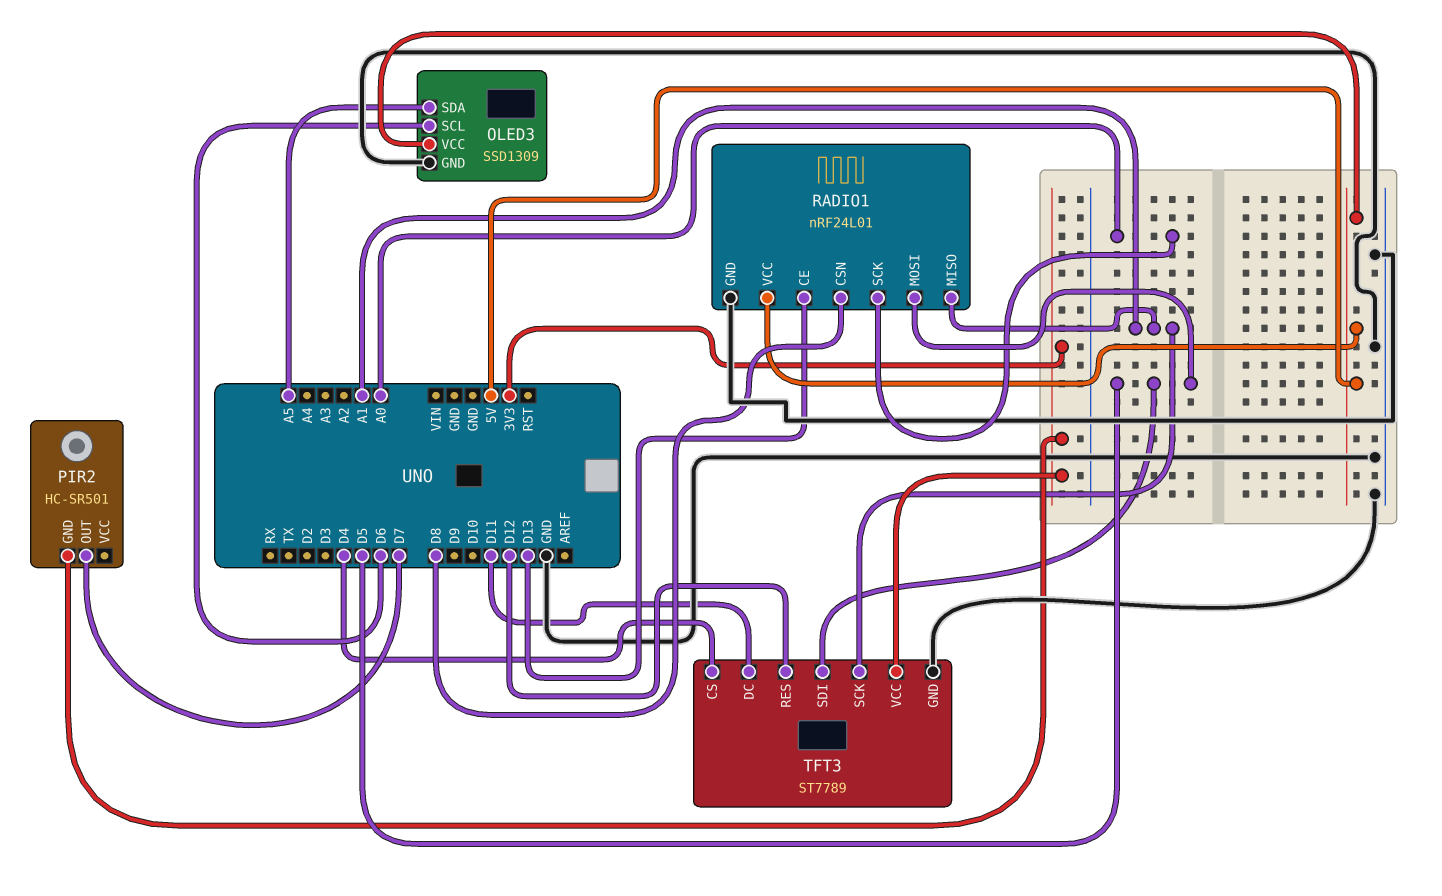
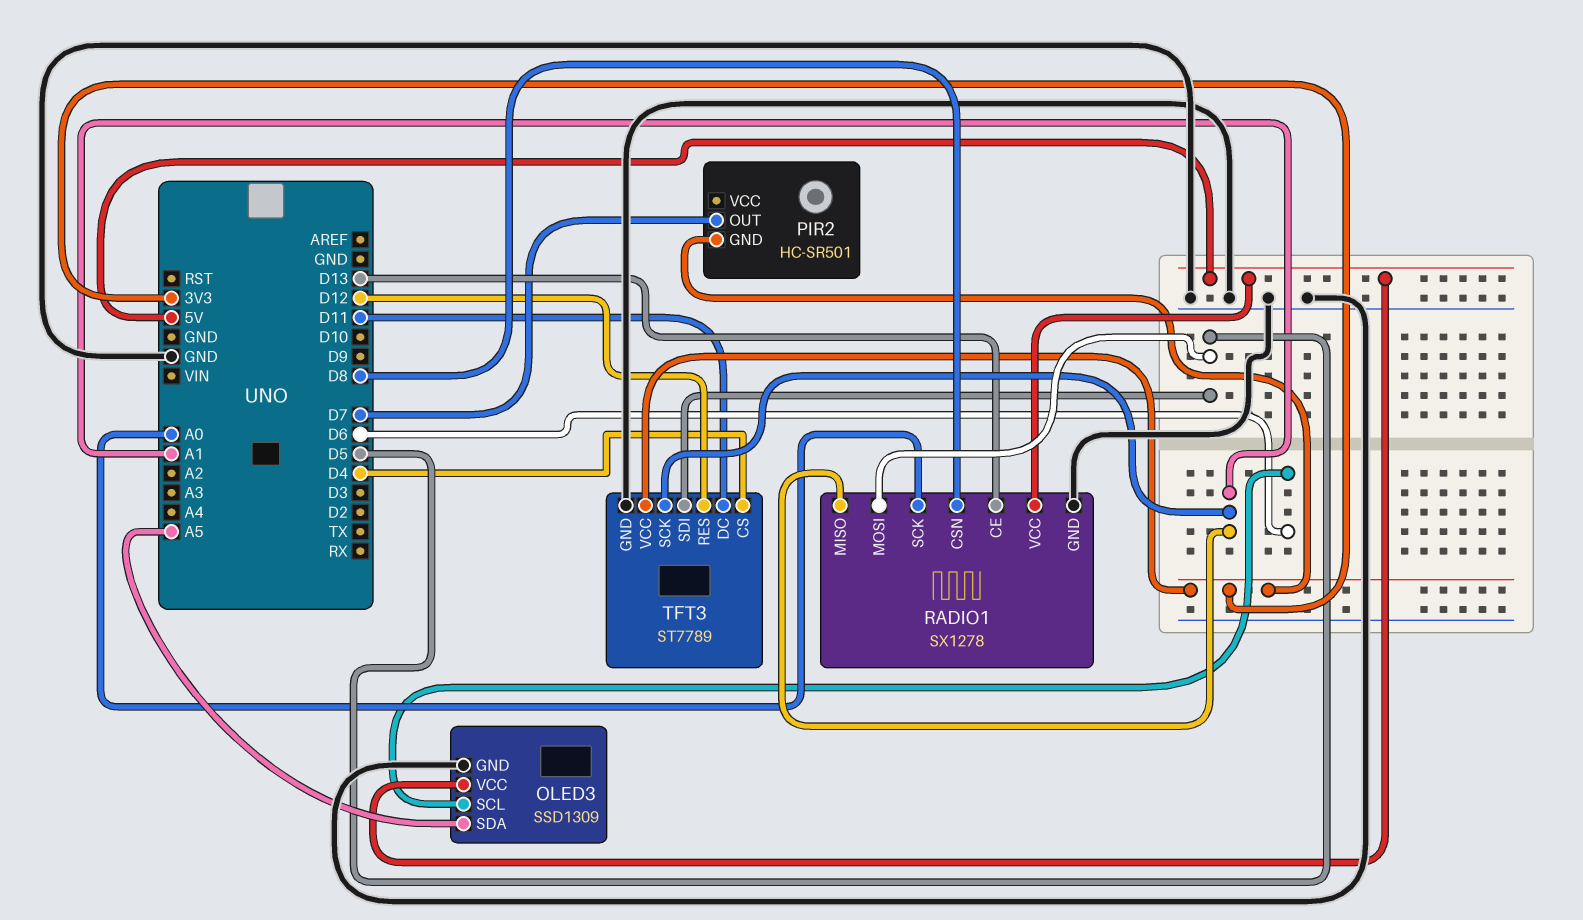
RADIO1: nRF24L01 -> SX1278

